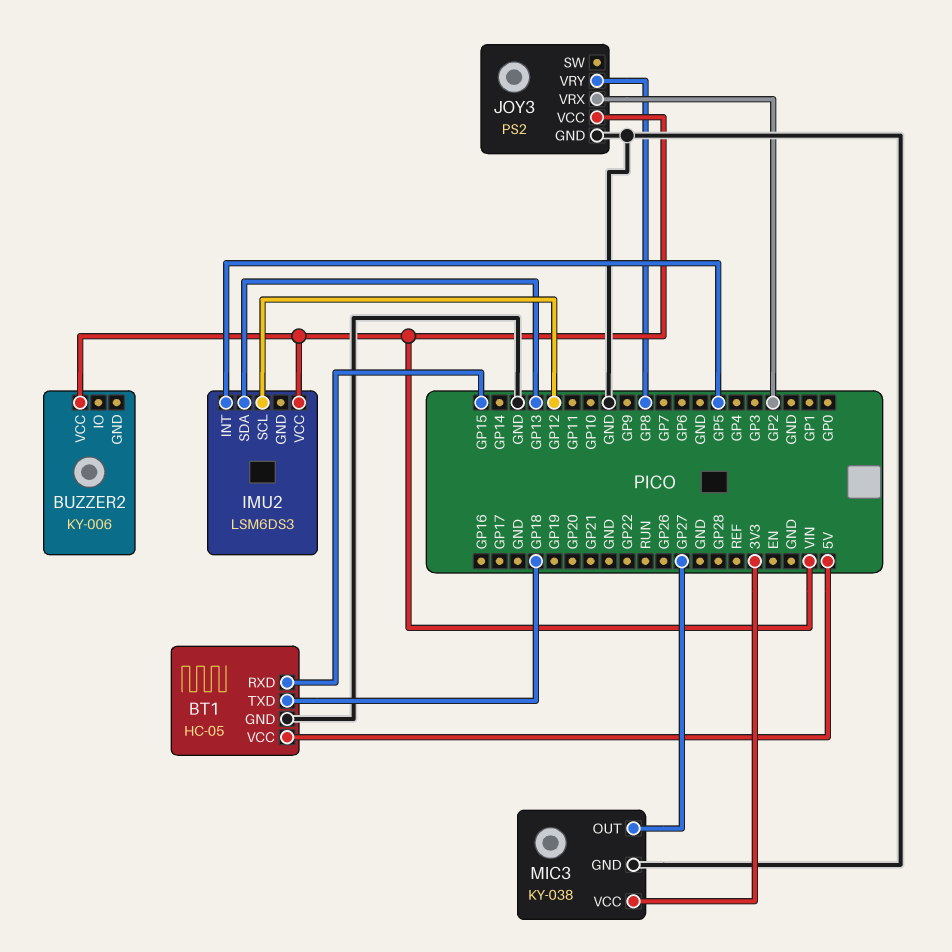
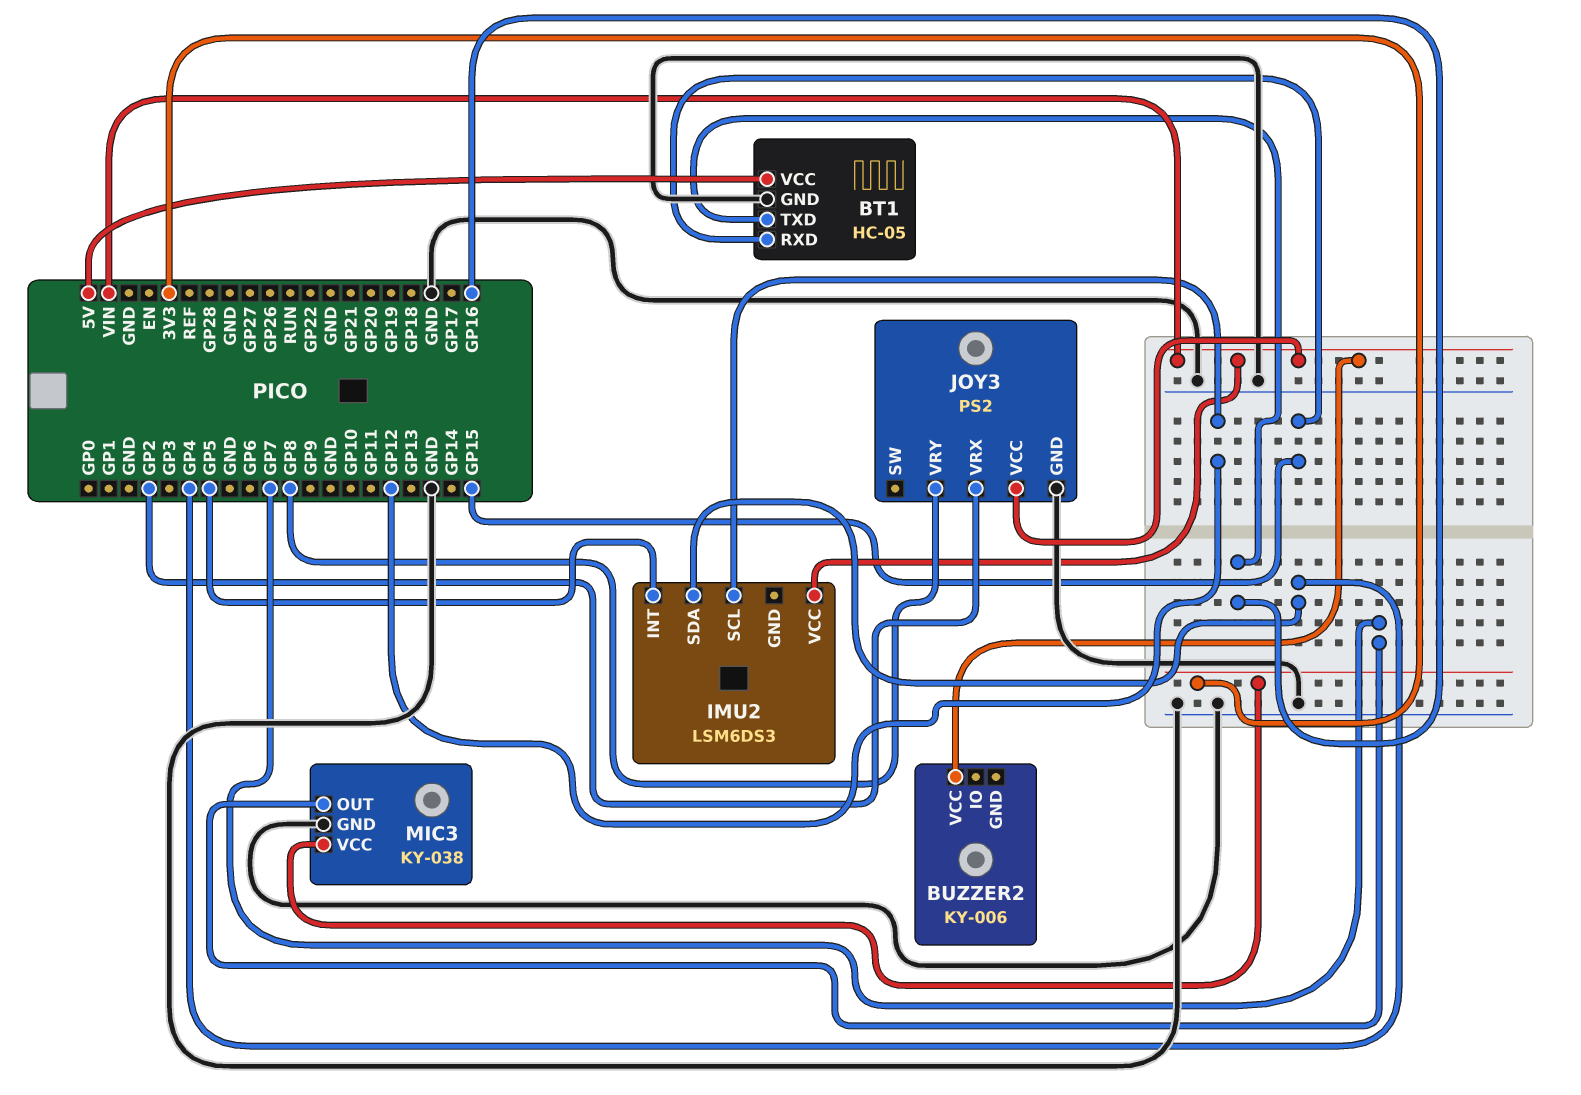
BT1 pin TXD: GP18 -> GP16
IMU2 pin SDA: GP13 -> GP4
MIC3 pin OUT: GP27 -> GP7

